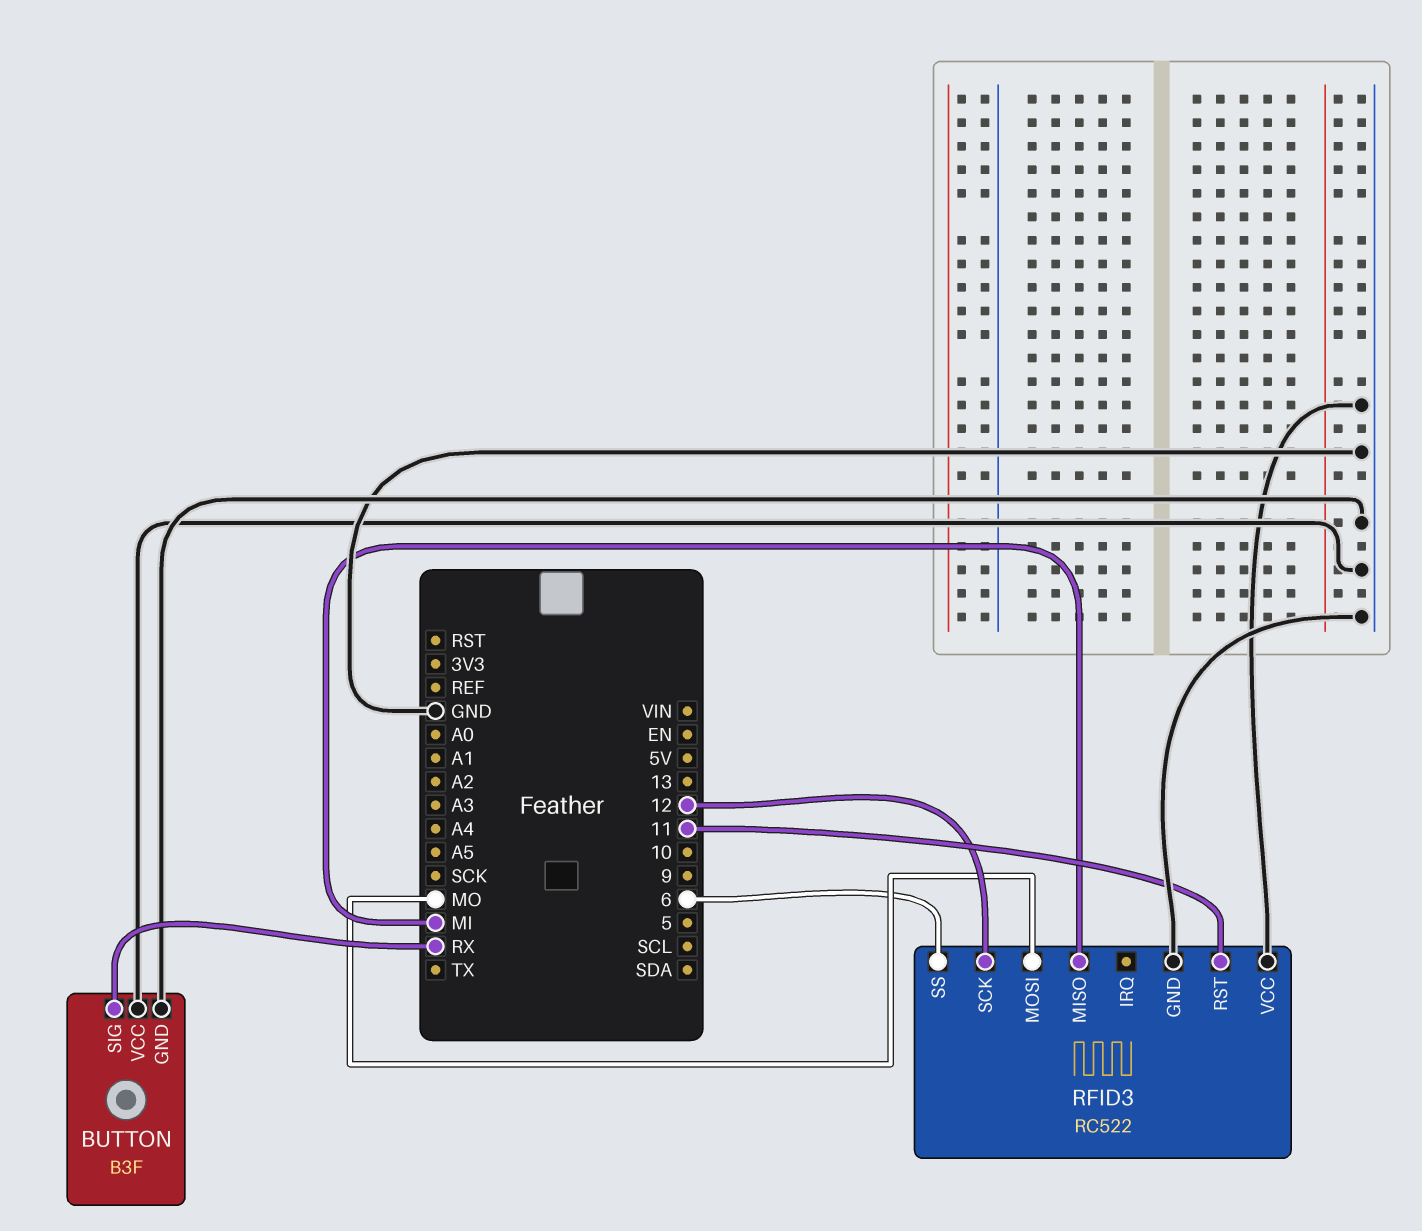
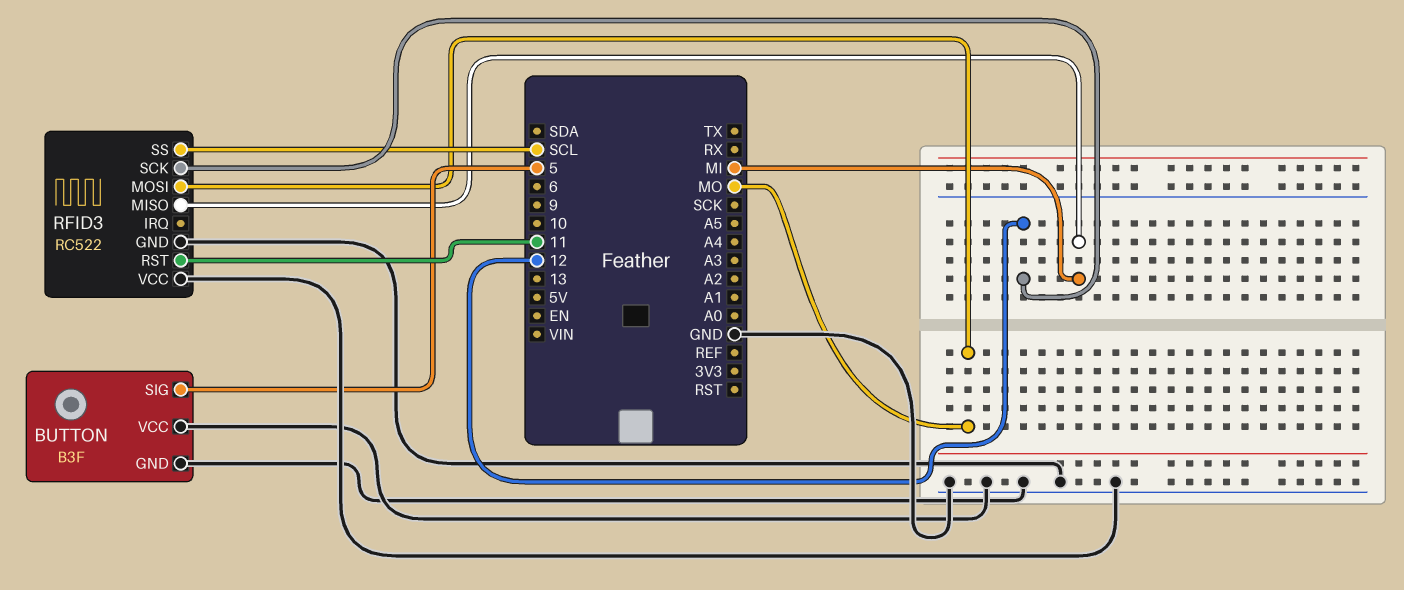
BUTTON pin SIG: RX -> 5
RFID3 pin SS: 6 -> SCL

